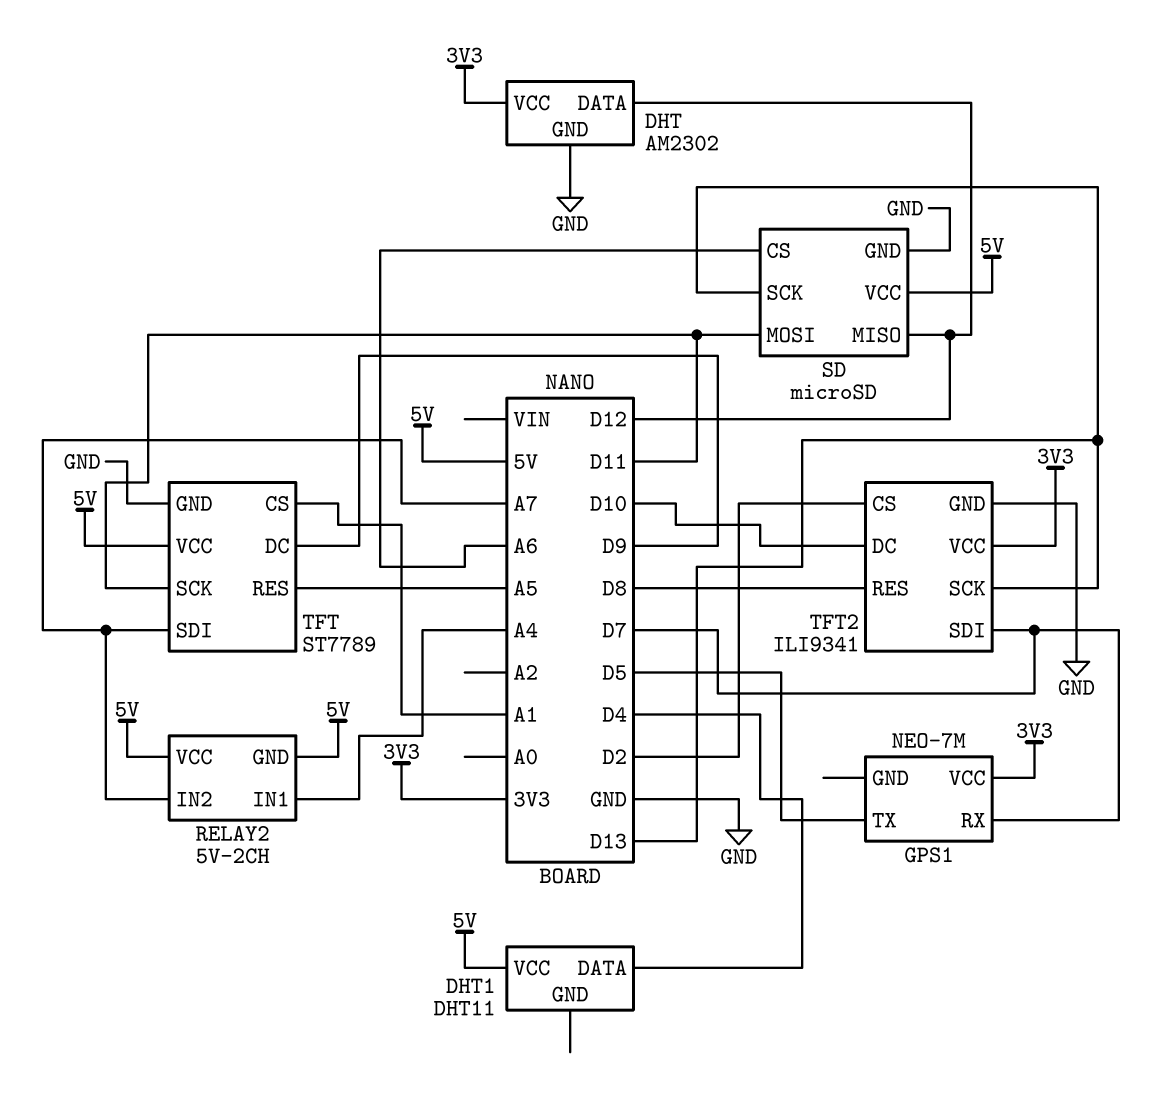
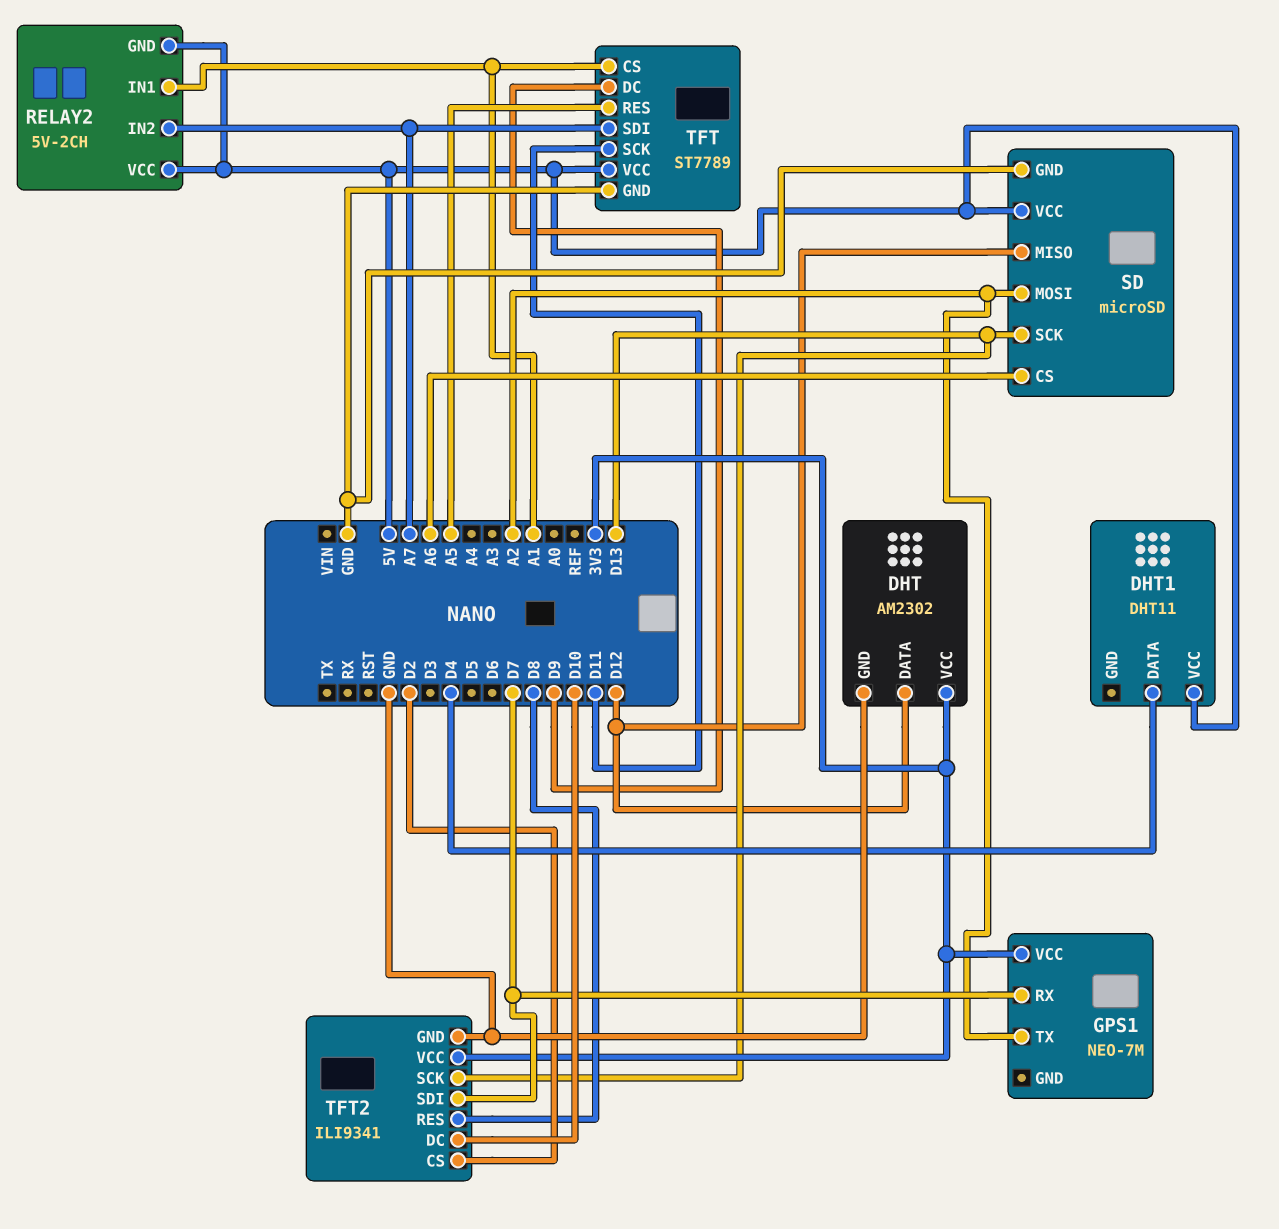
GPS1 pin TX: D5 -> A2
RELAY2 pin IN1: A4 -> A1
SD pin MOSI: D11 -> A2

